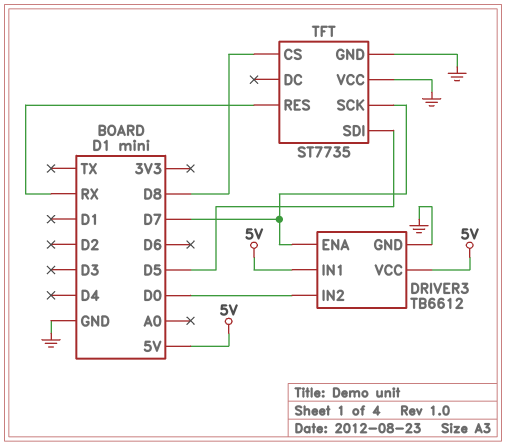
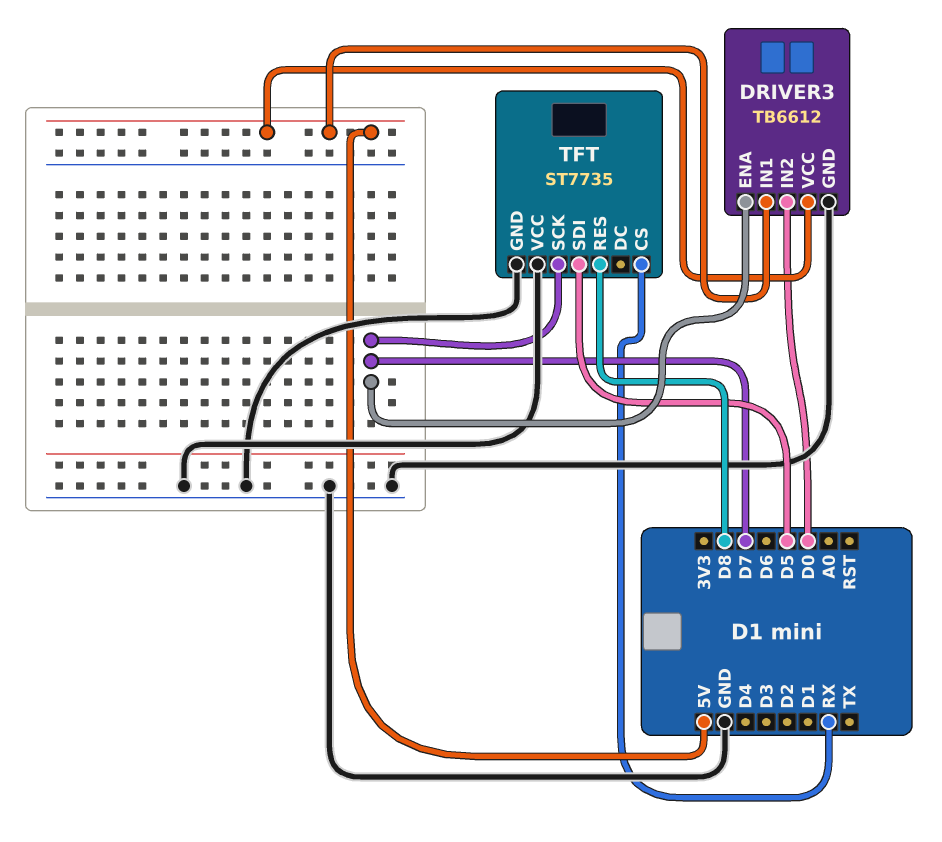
TFT pin CS: D8 -> RX
TFT pin RES: RX -> D8

